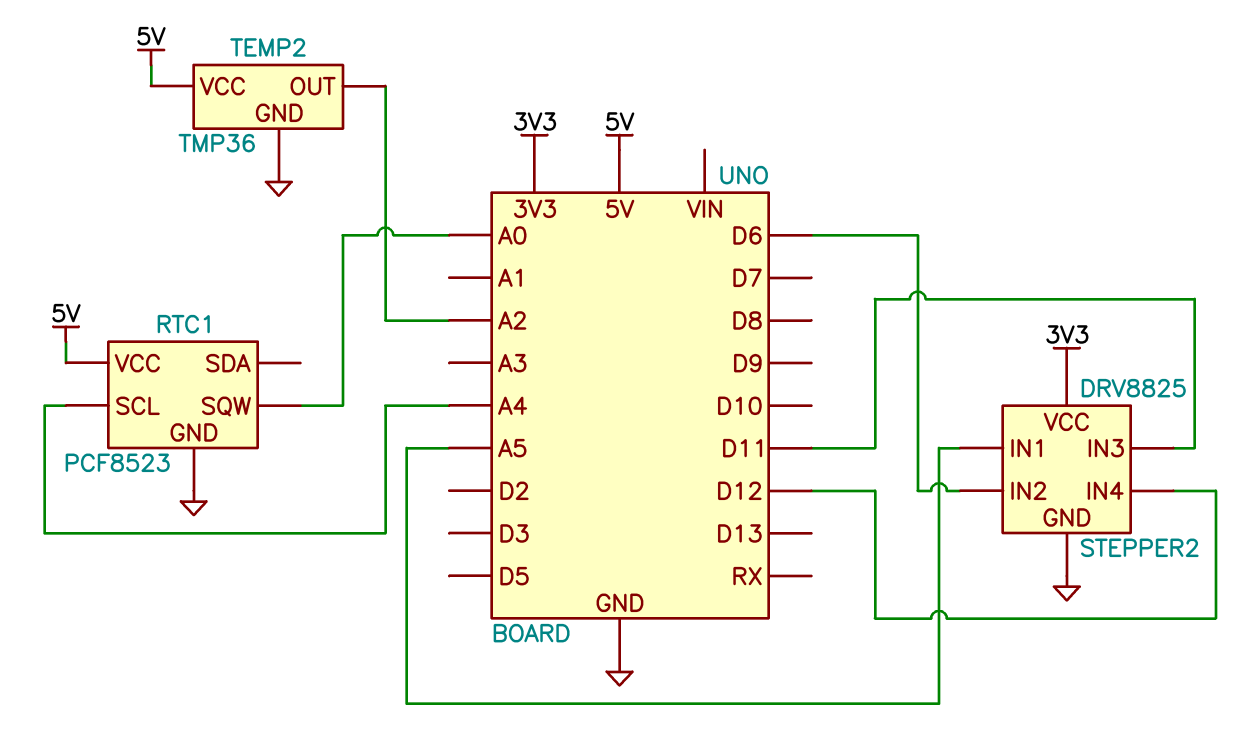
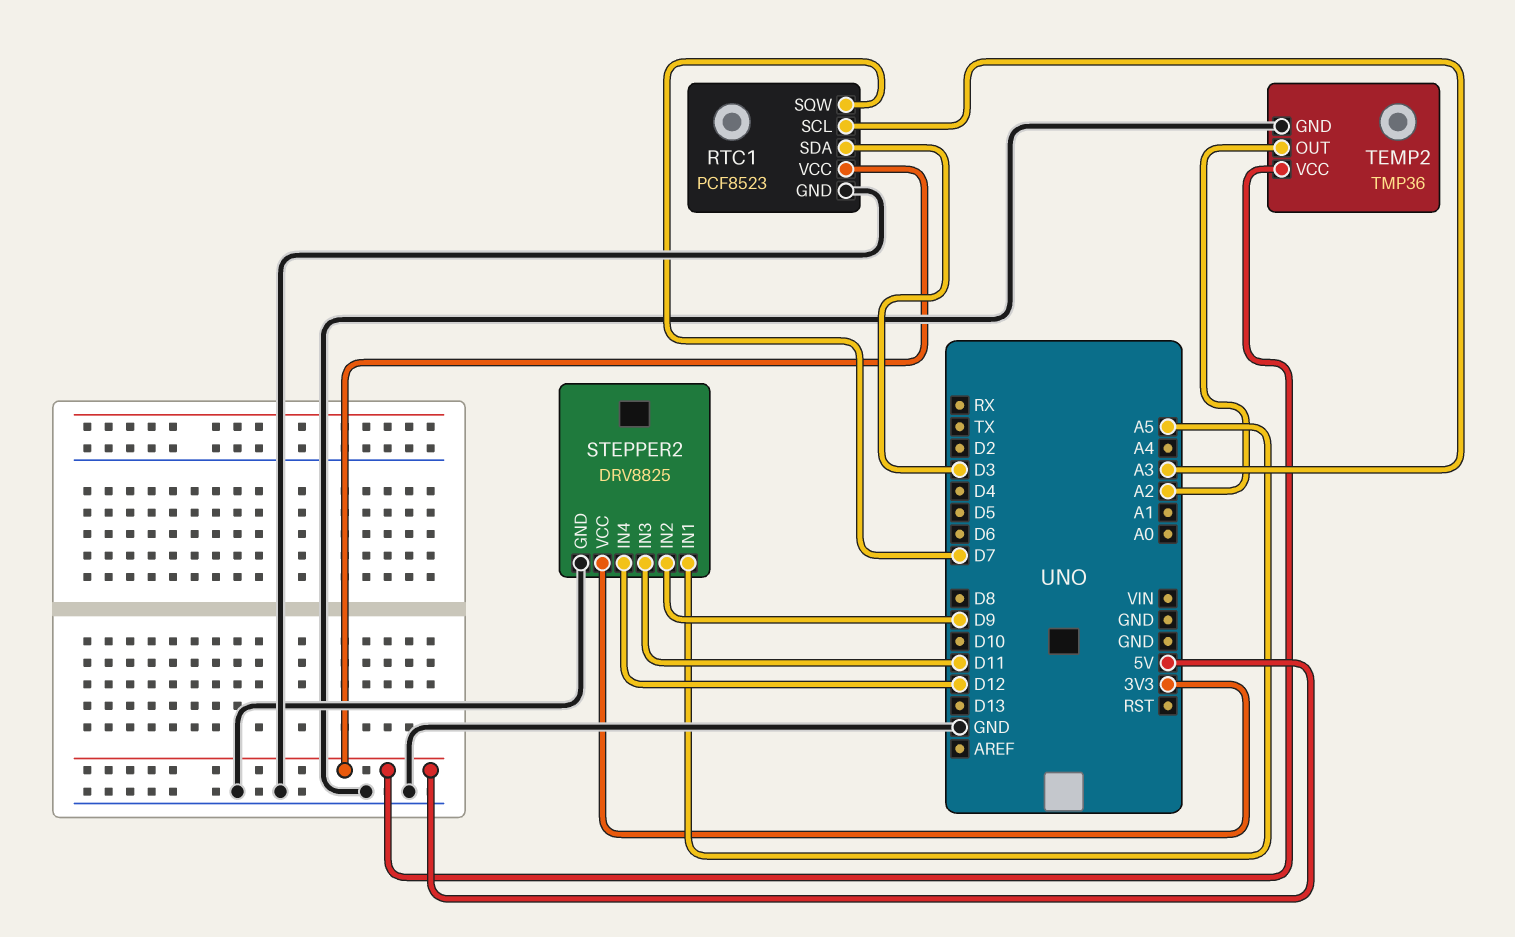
RTC1 pin SCL: A4 -> A3
RTC1 pin SDA: none -> D3
RTC1 pin SQW: A0 -> D7
STEPPER2 pin IN2: D6 -> D9

